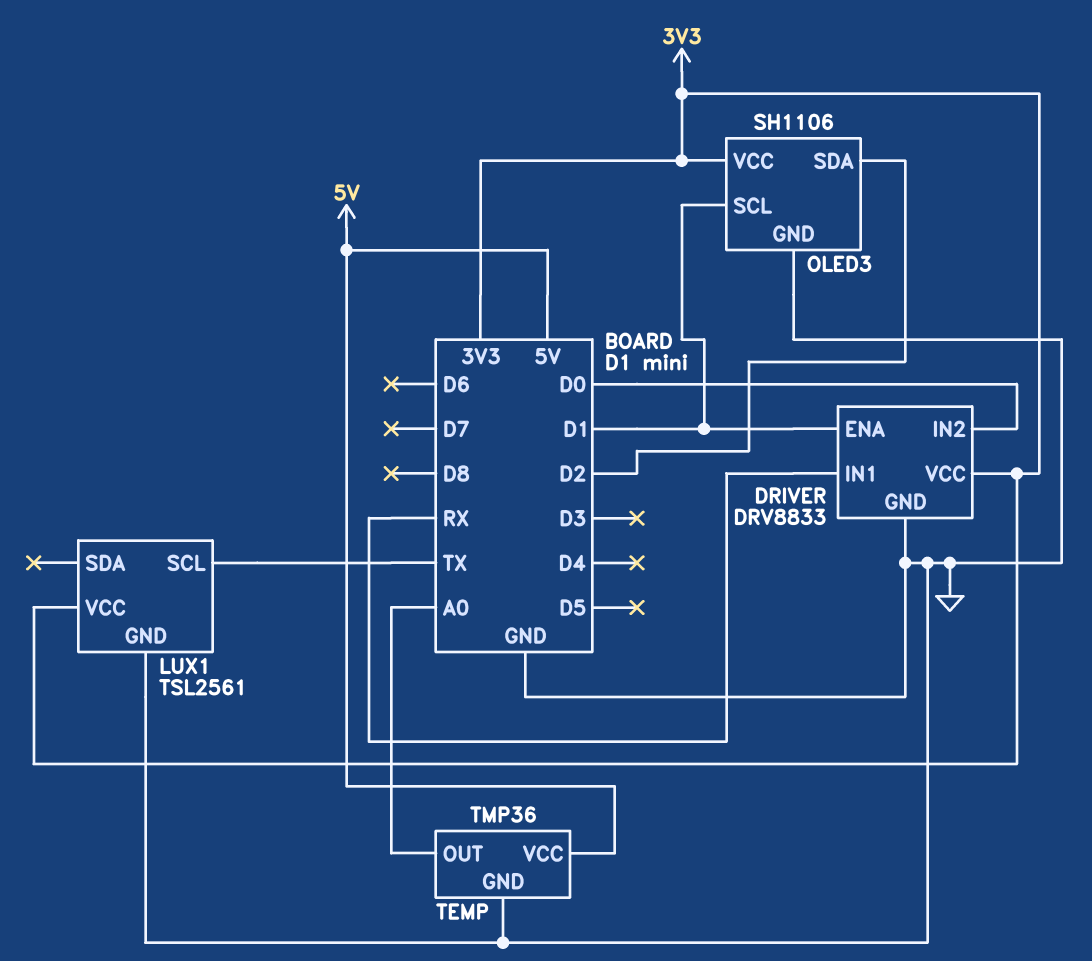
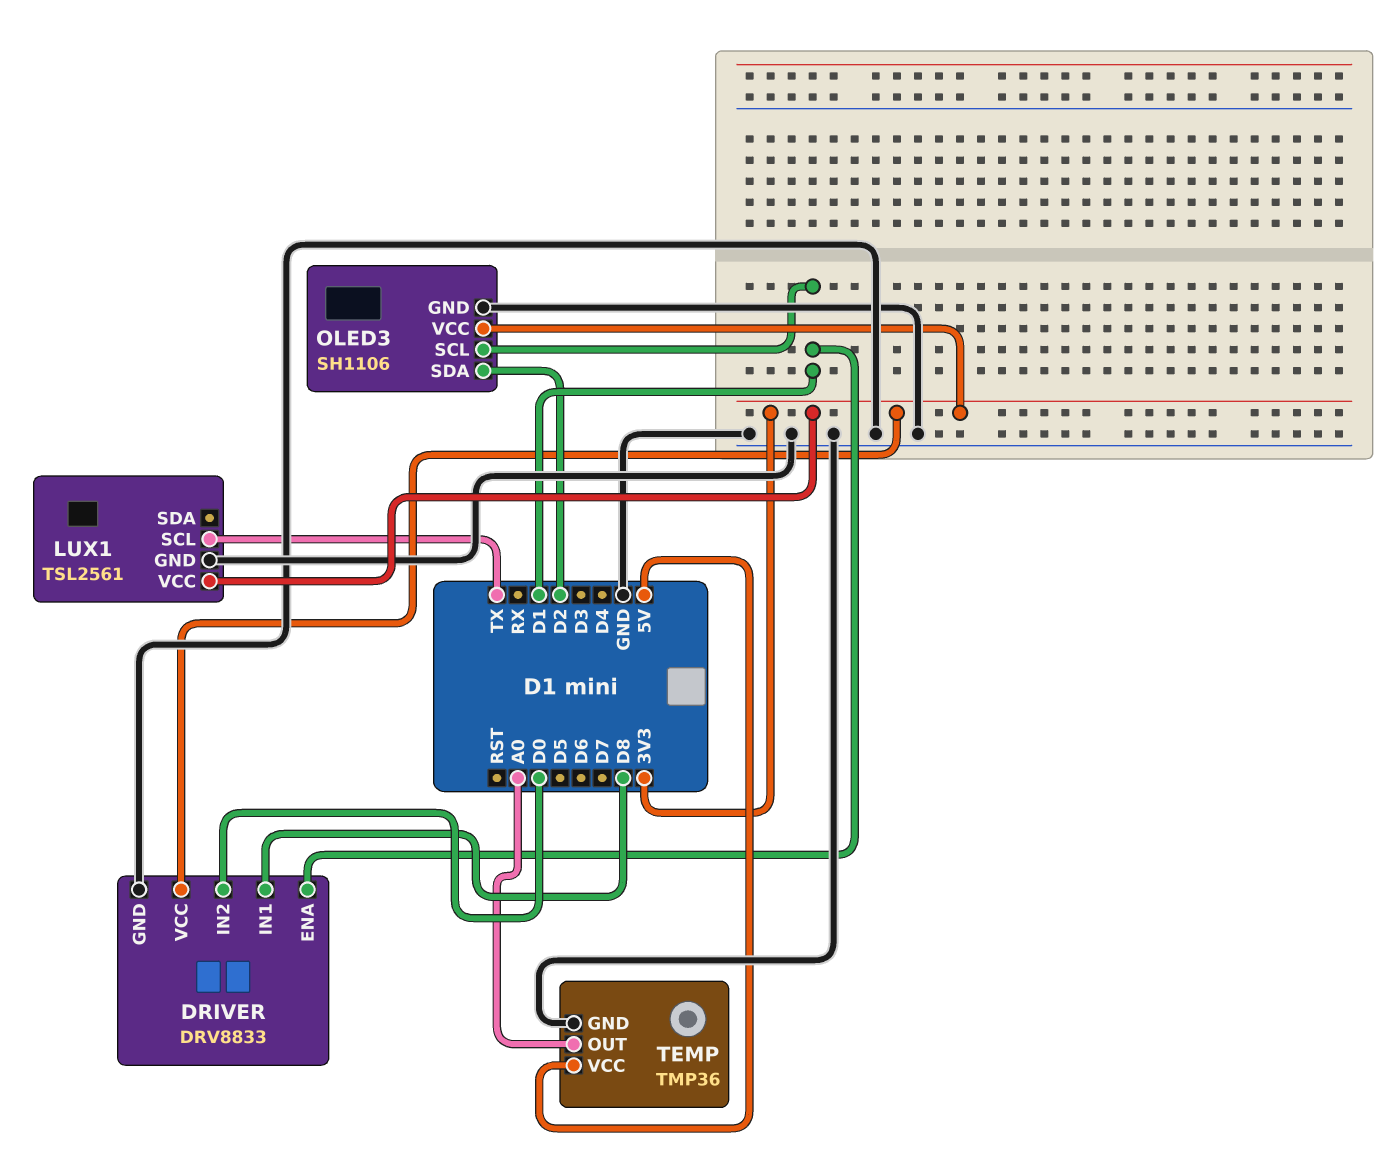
DRIVER pin IN1: RX -> D8

